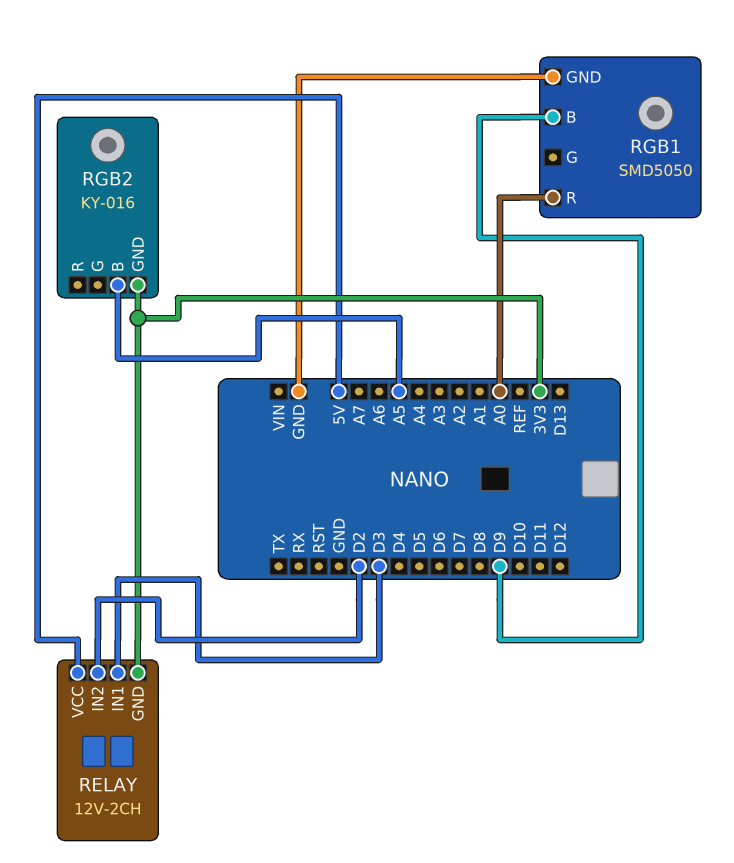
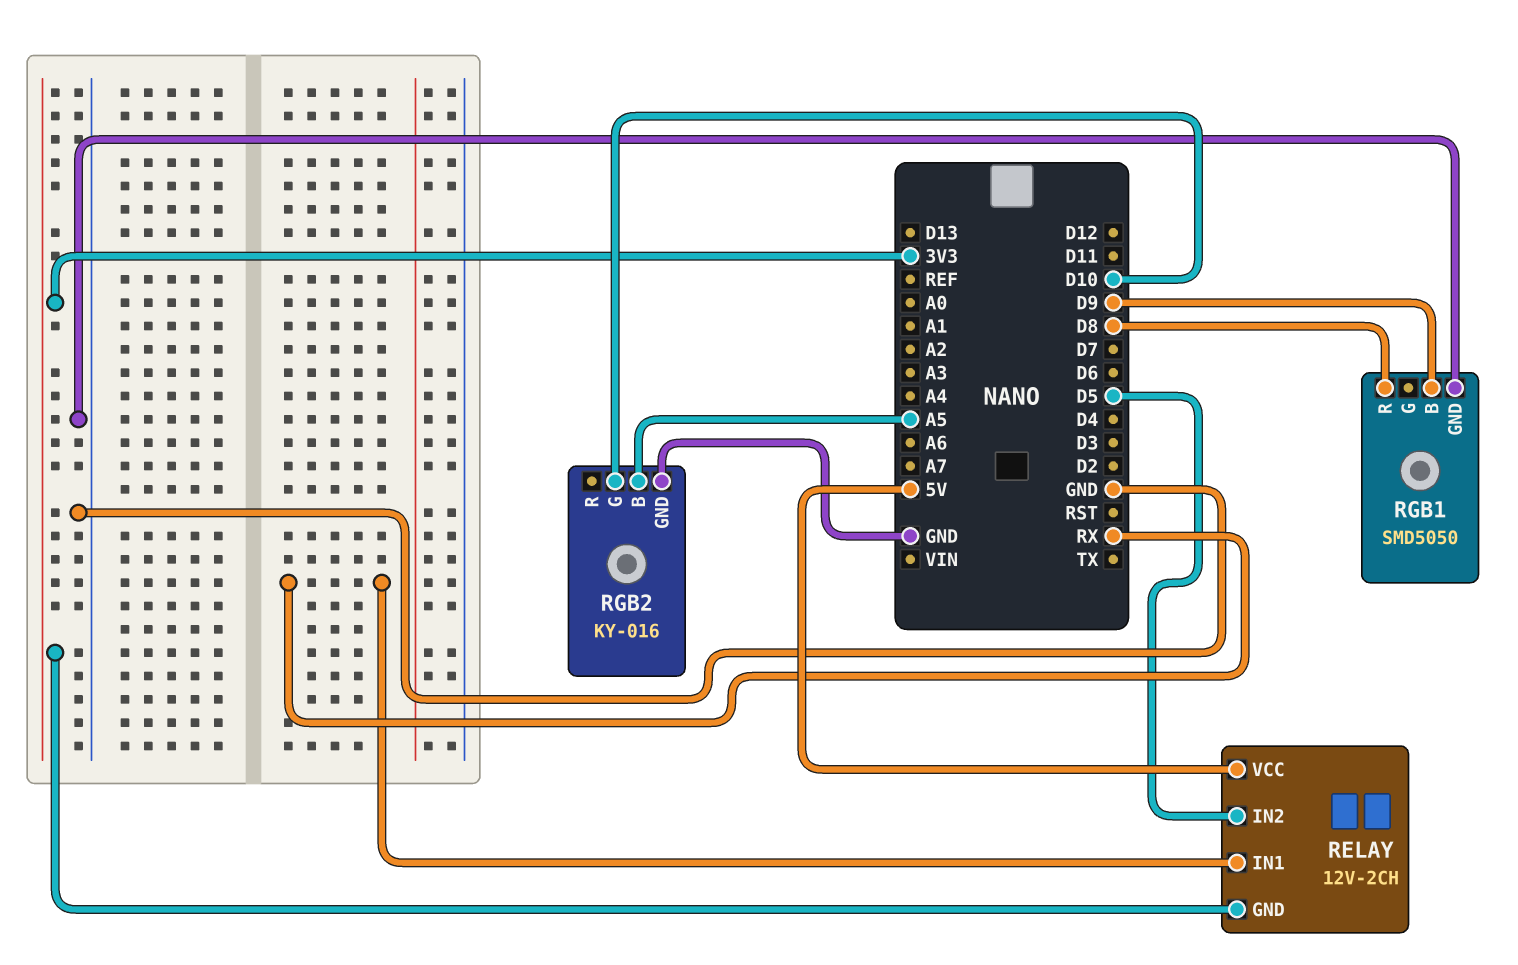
RELAY pin IN1: D3 -> RX
RELAY pin IN2: D2 -> D5
RGB1 pin R: A0 -> D8
RGB2 pin G: none -> D10
RGB2 pin GND: 3V3 -> GND

